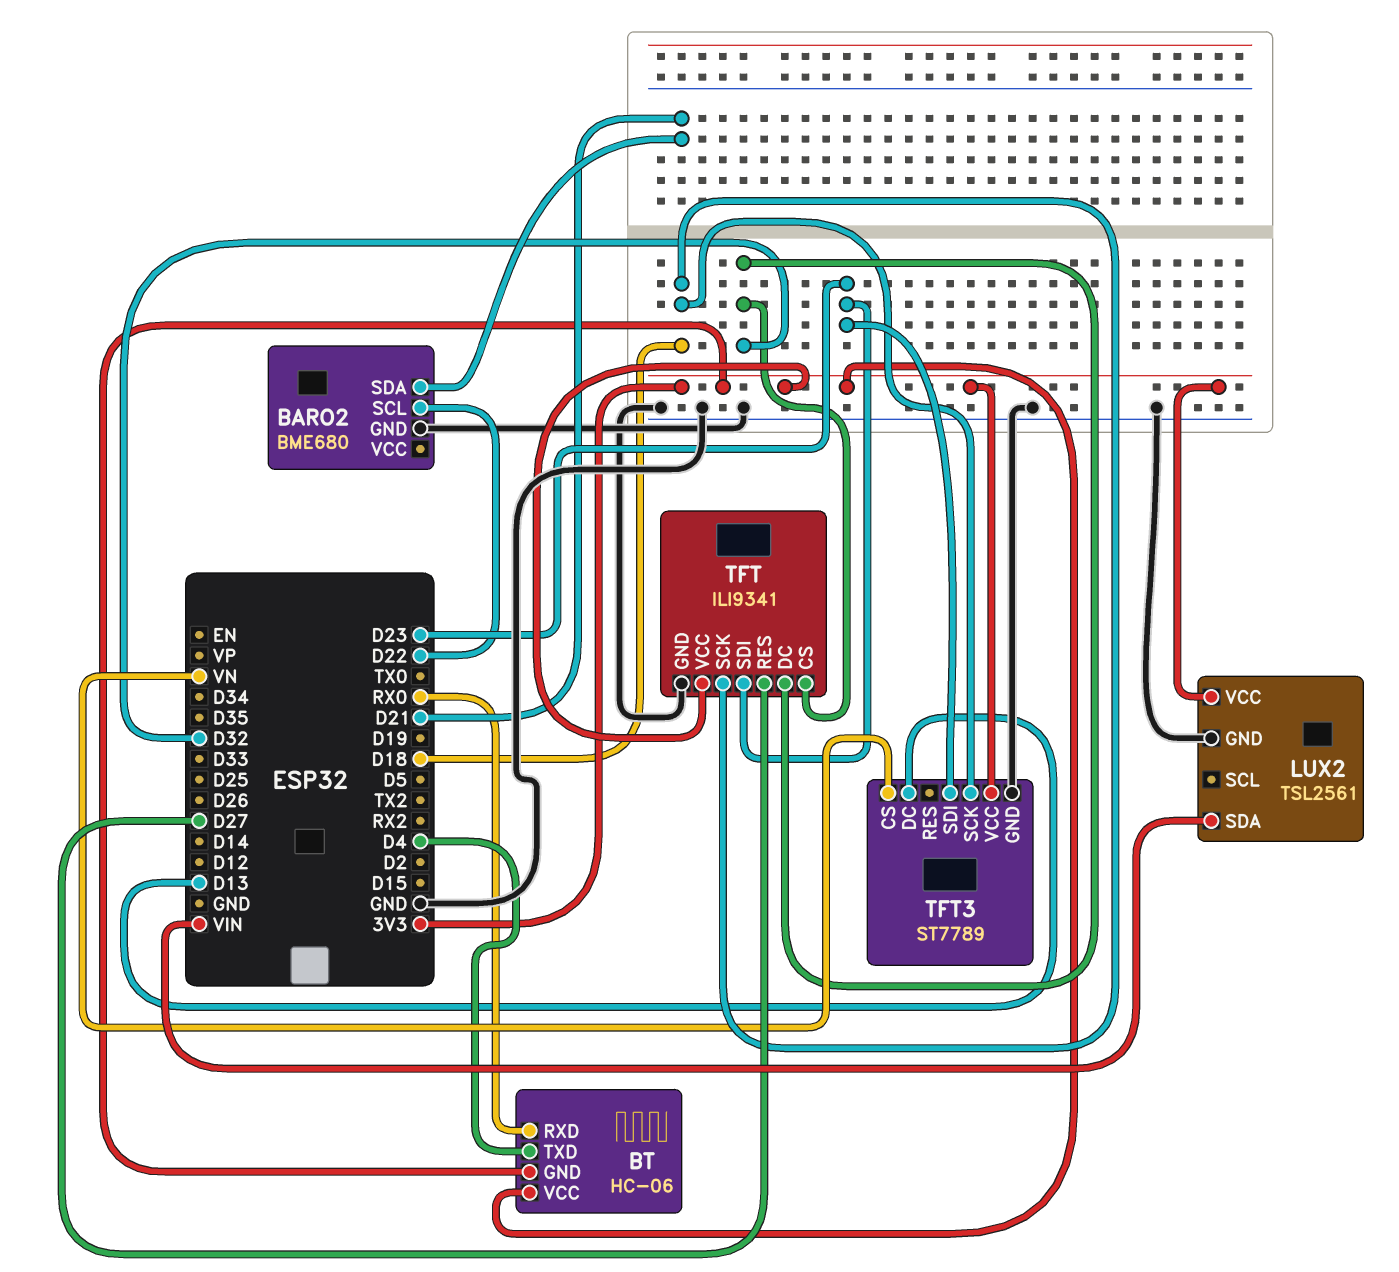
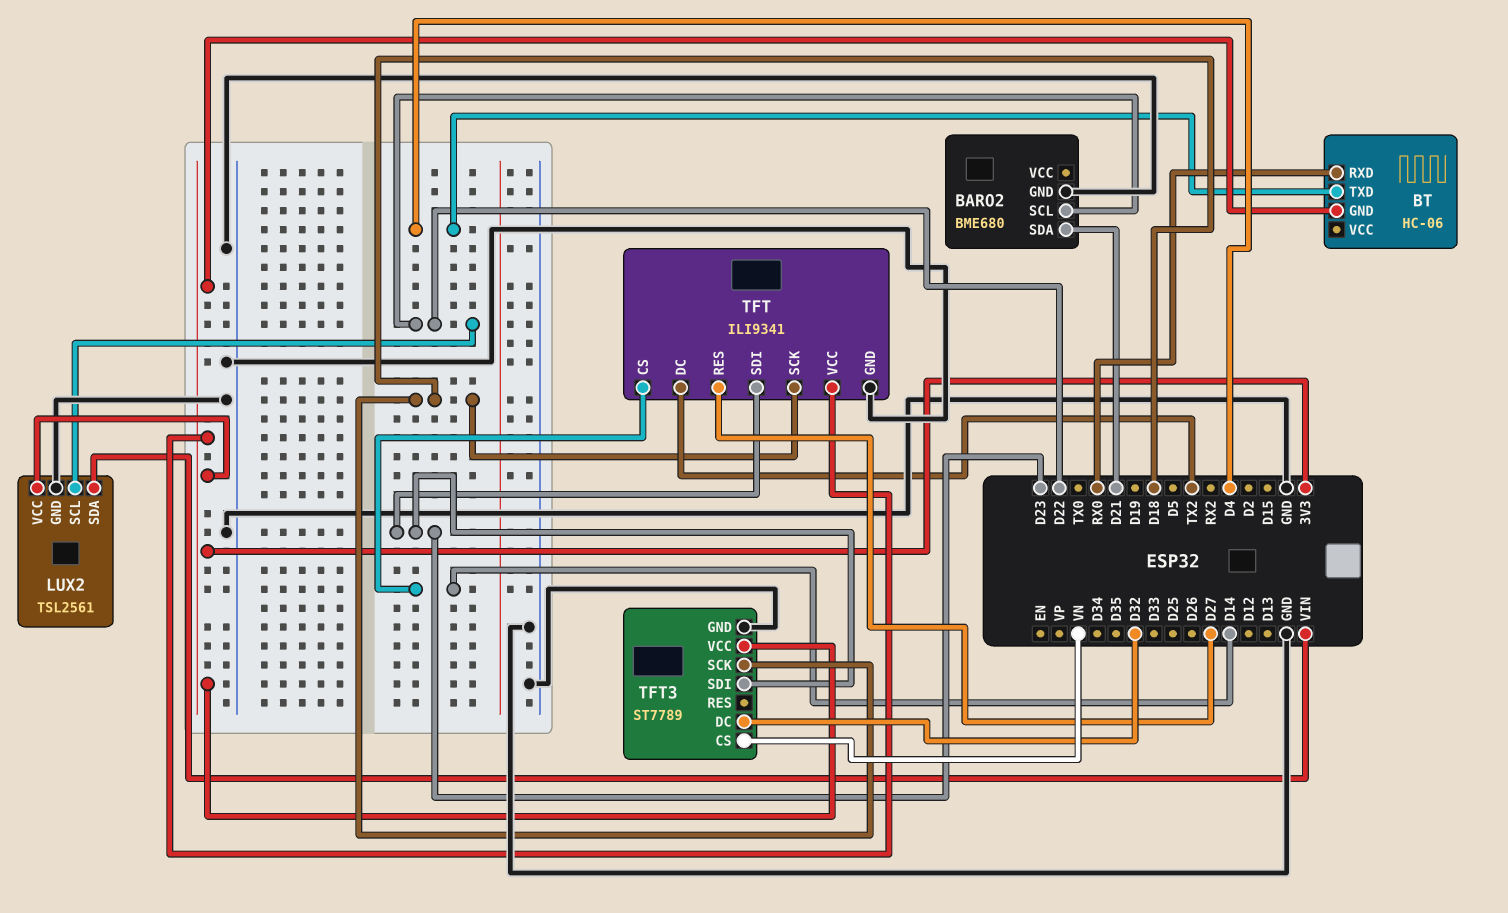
BT pin VCC: 3V3 -> none
LUX2 pin SCL: none -> D22
TFT pin CS: D32 -> D14
TFT pin DC: D32 -> TX2
TFT3 pin DC: D13 -> D32

